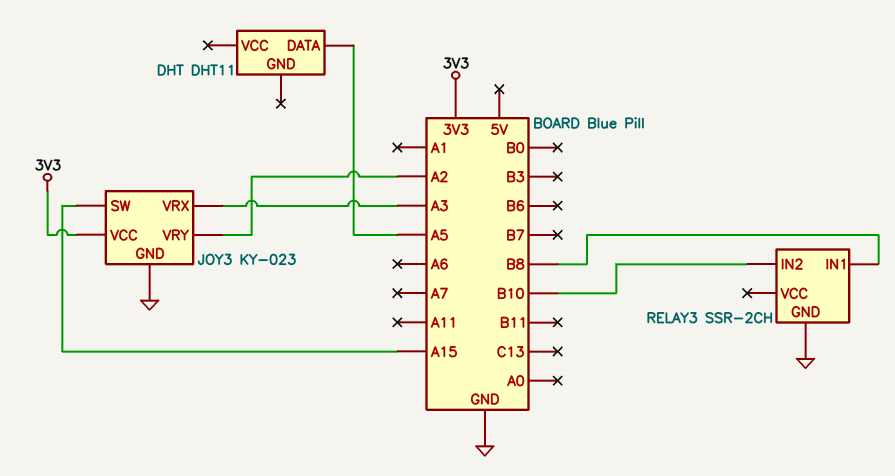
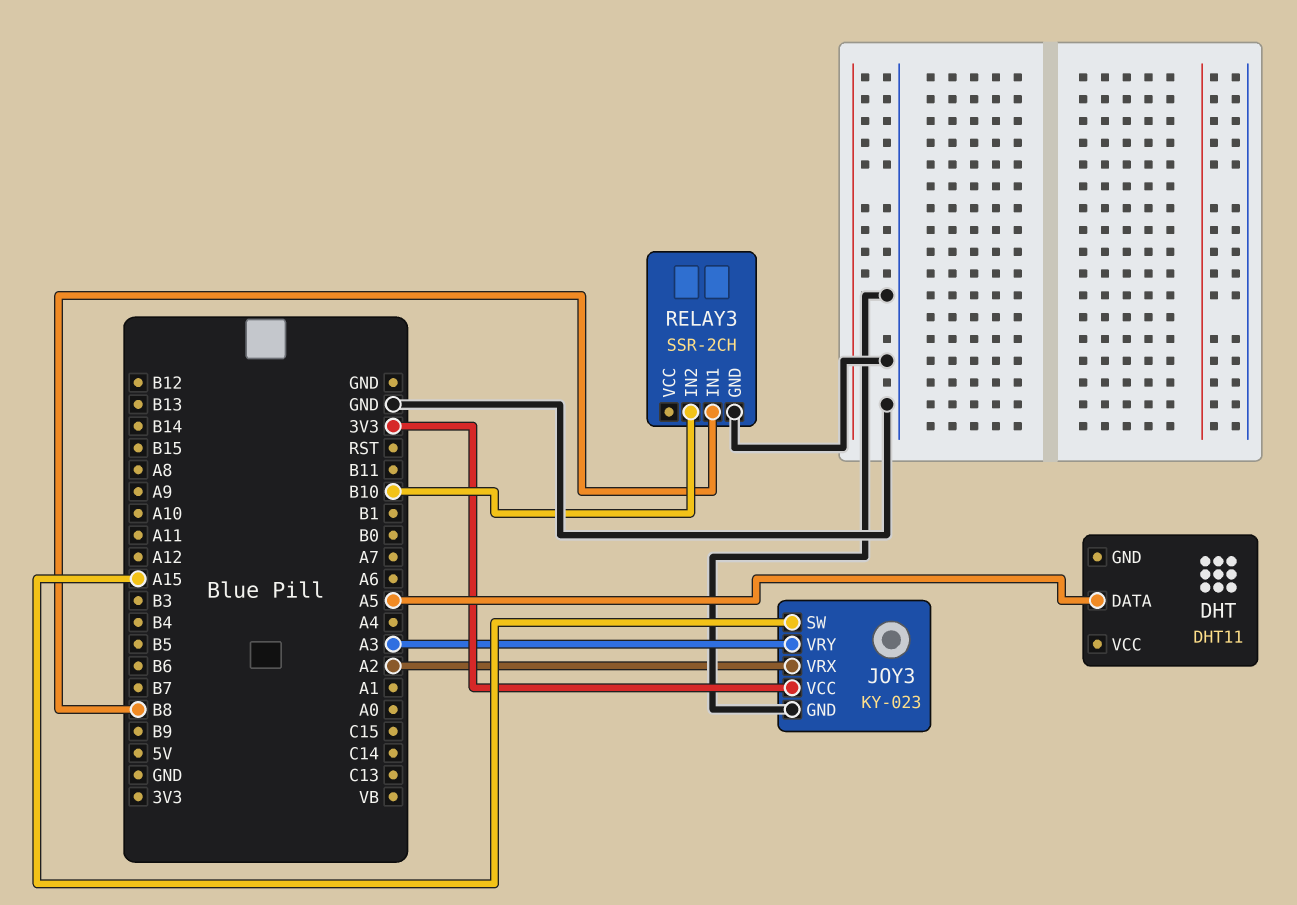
JOY3 pin VRX: A3 -> A2
JOY3 pin VRY: A2 -> A3

